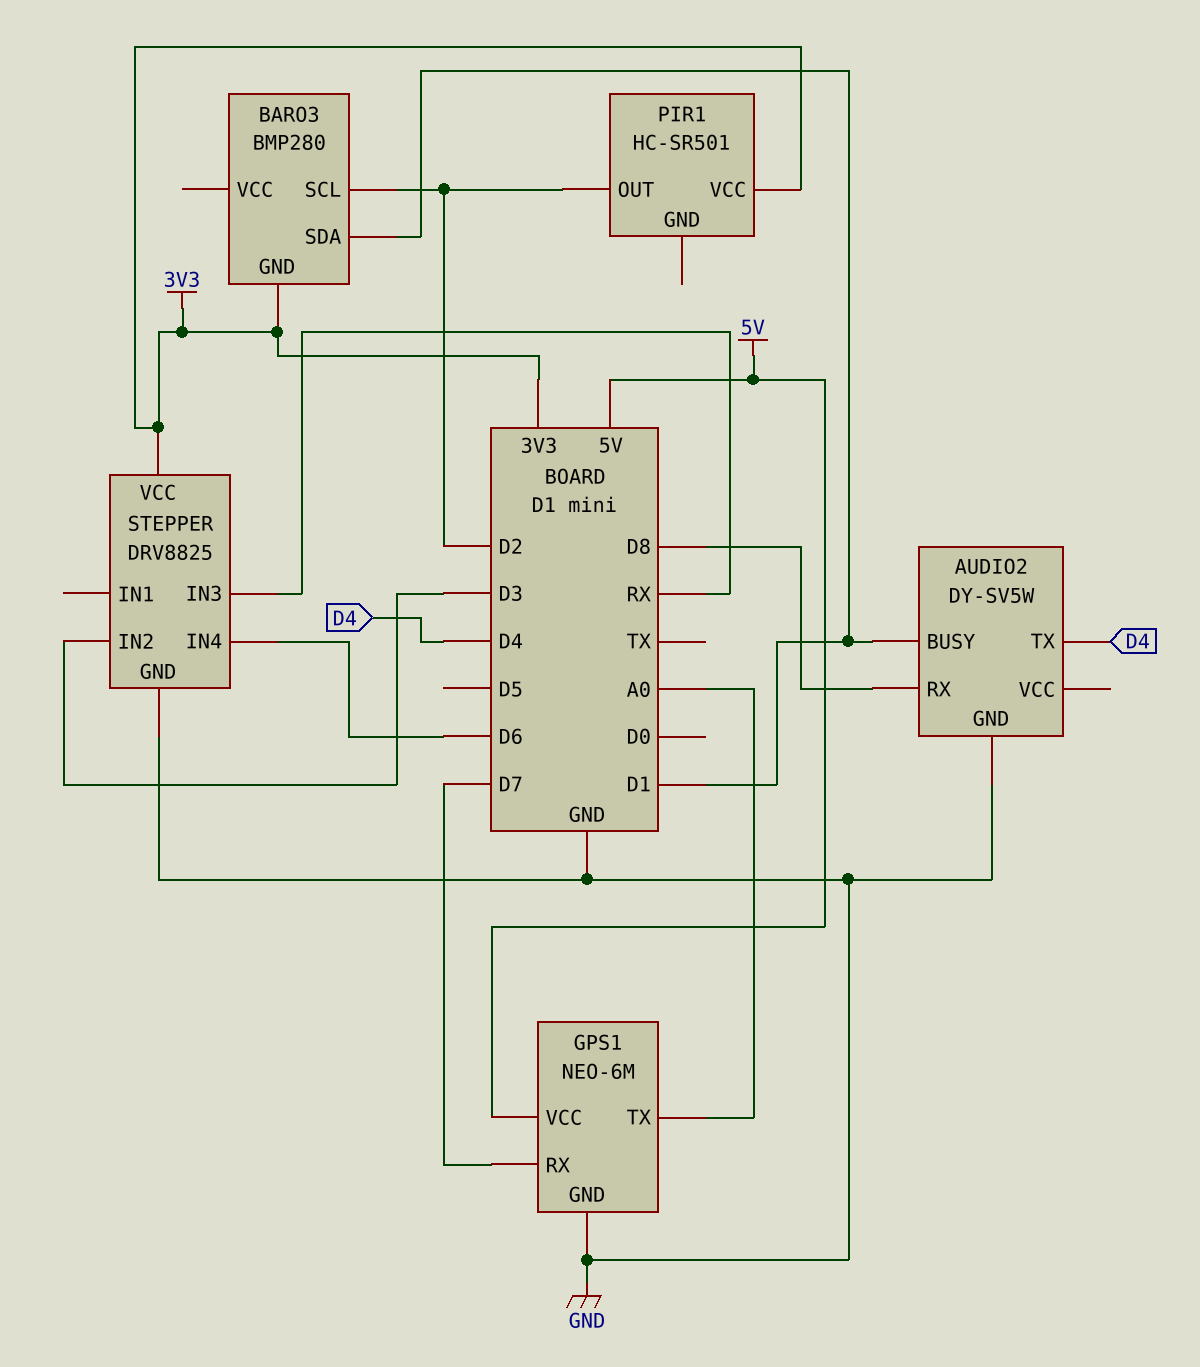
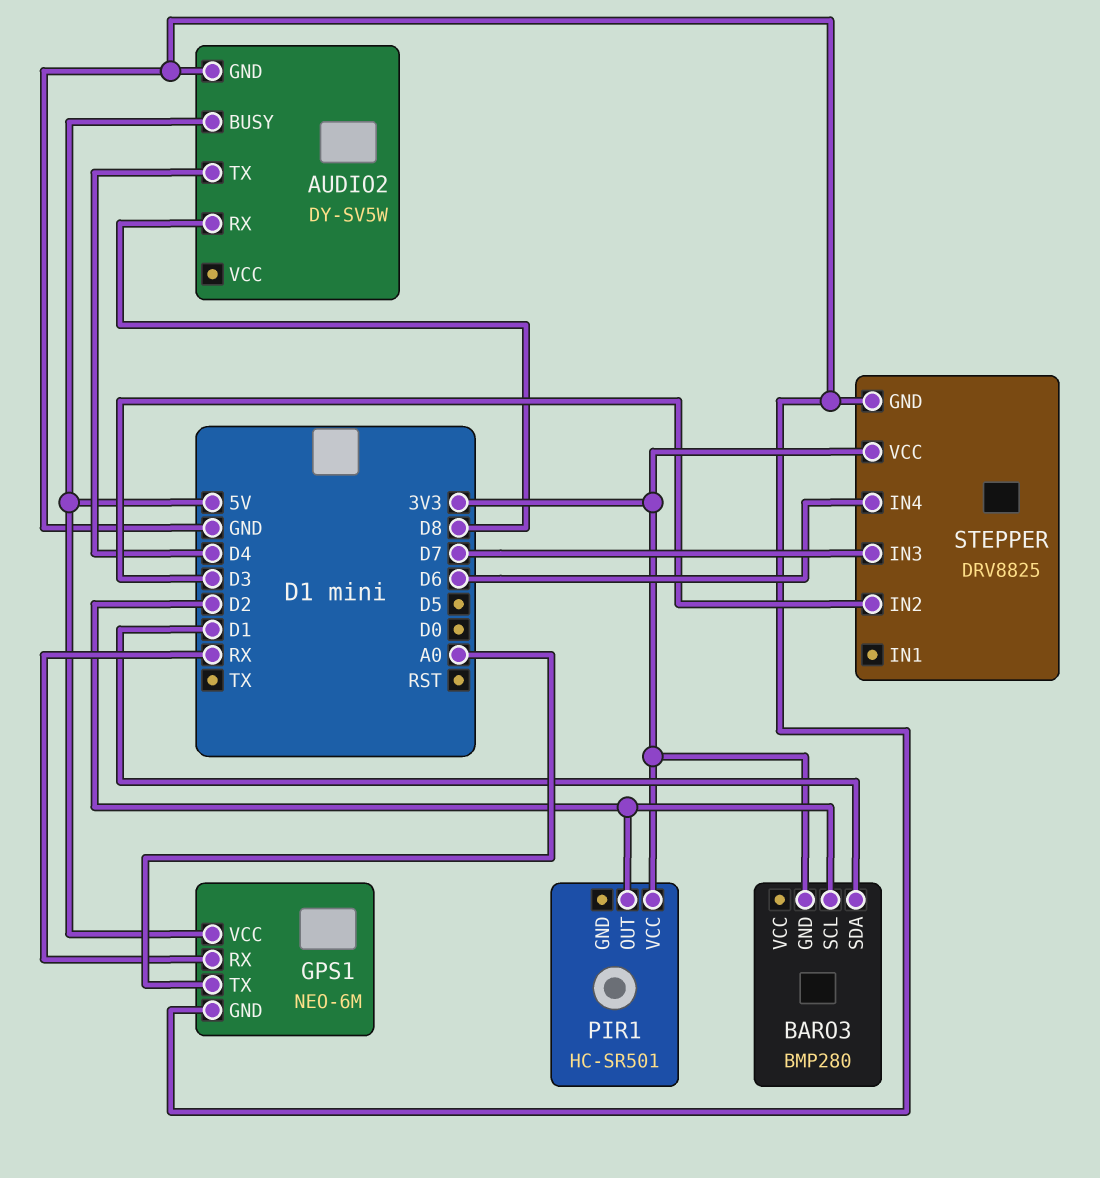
AUDIO2 pin BUSY: D1 -> 5V
GPS1 pin RX: D7 -> RX
STEPPER pin IN3: RX -> D7

